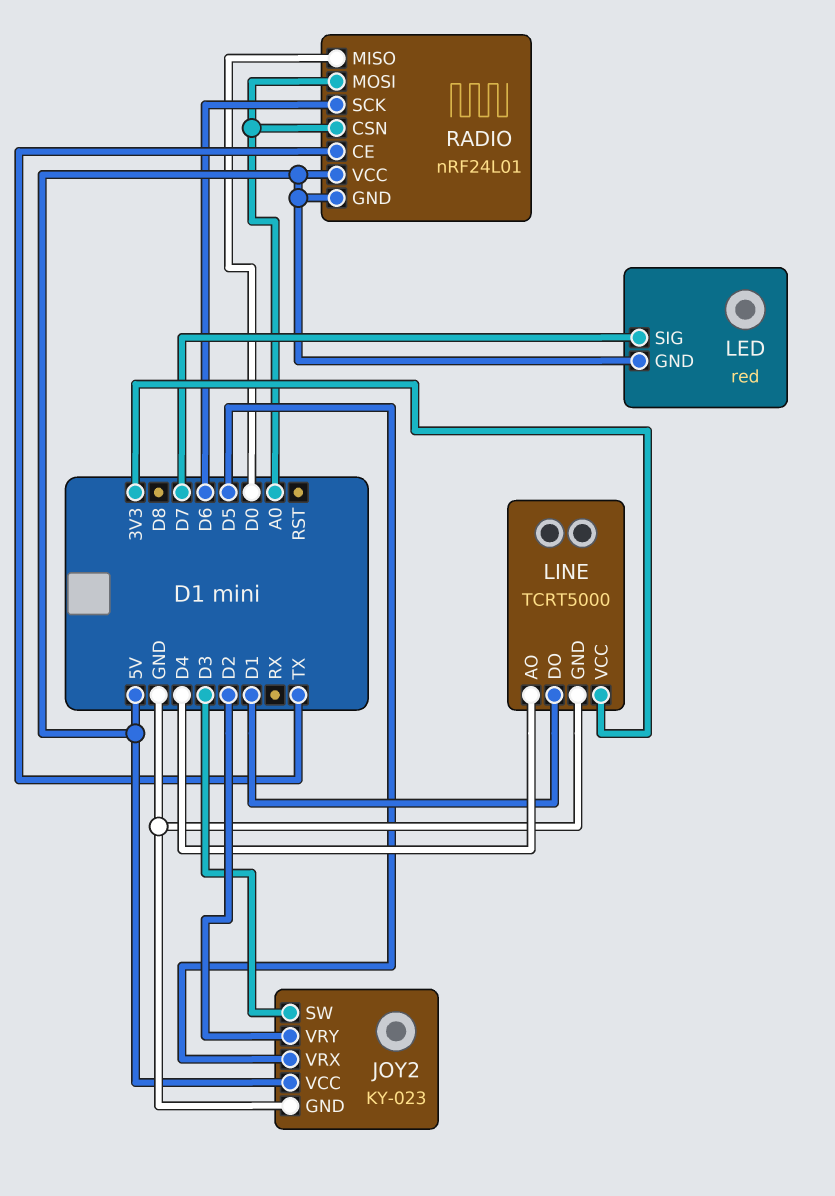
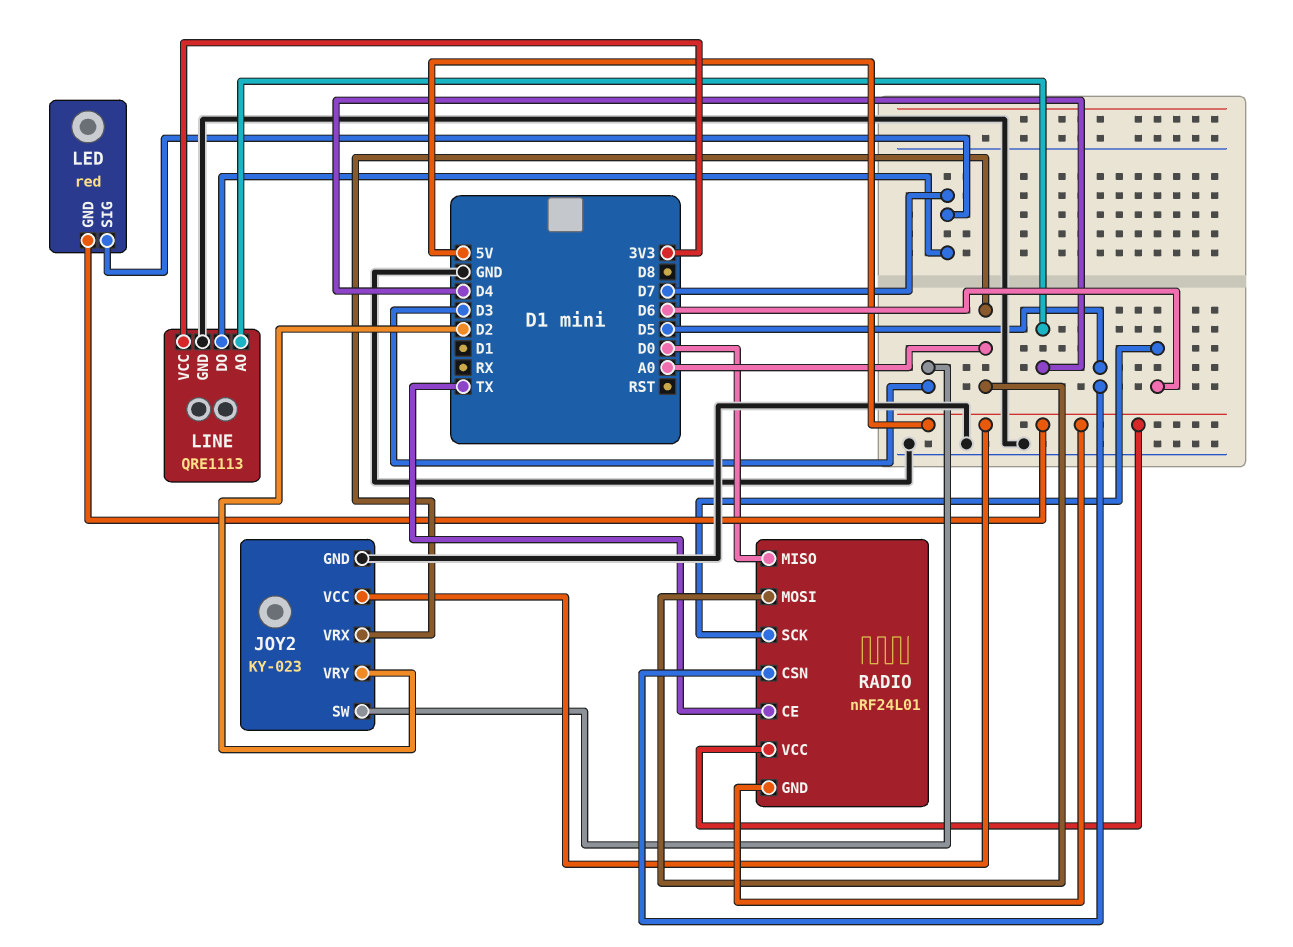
JOY2 pin VRX: D5 -> A0
LINE: TCRT5000 -> QRE1113
LINE pin DO: D1 -> D7
RADIO pin CSN: A0 -> D5

